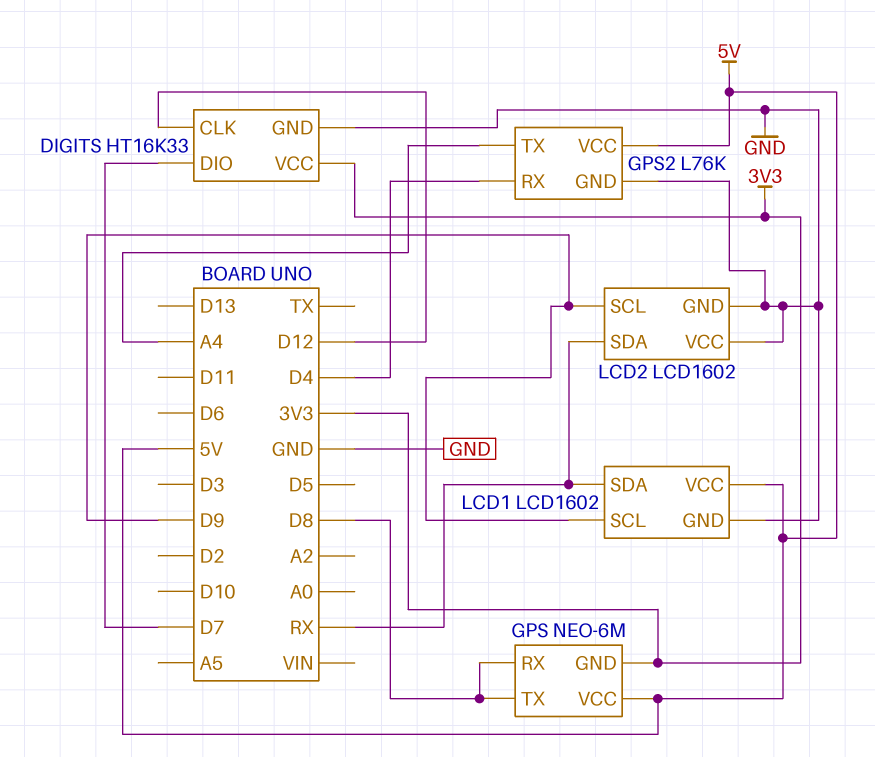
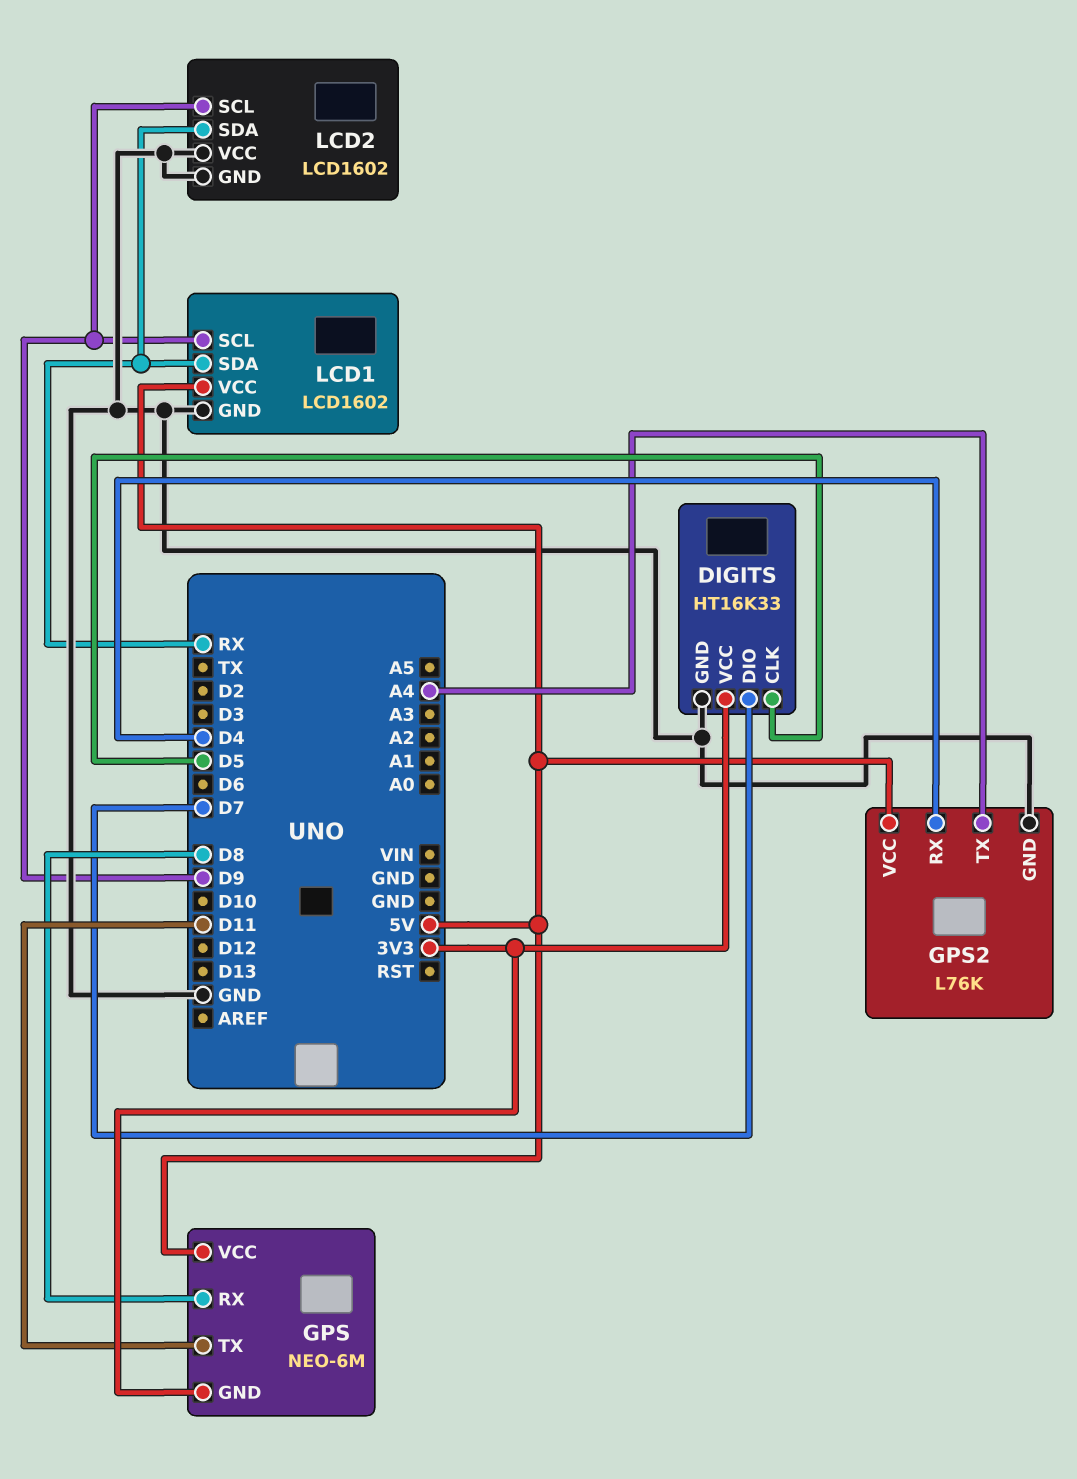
DIGITS pin CLK: D12 -> D5
GPS pin TX: D8 -> D11

